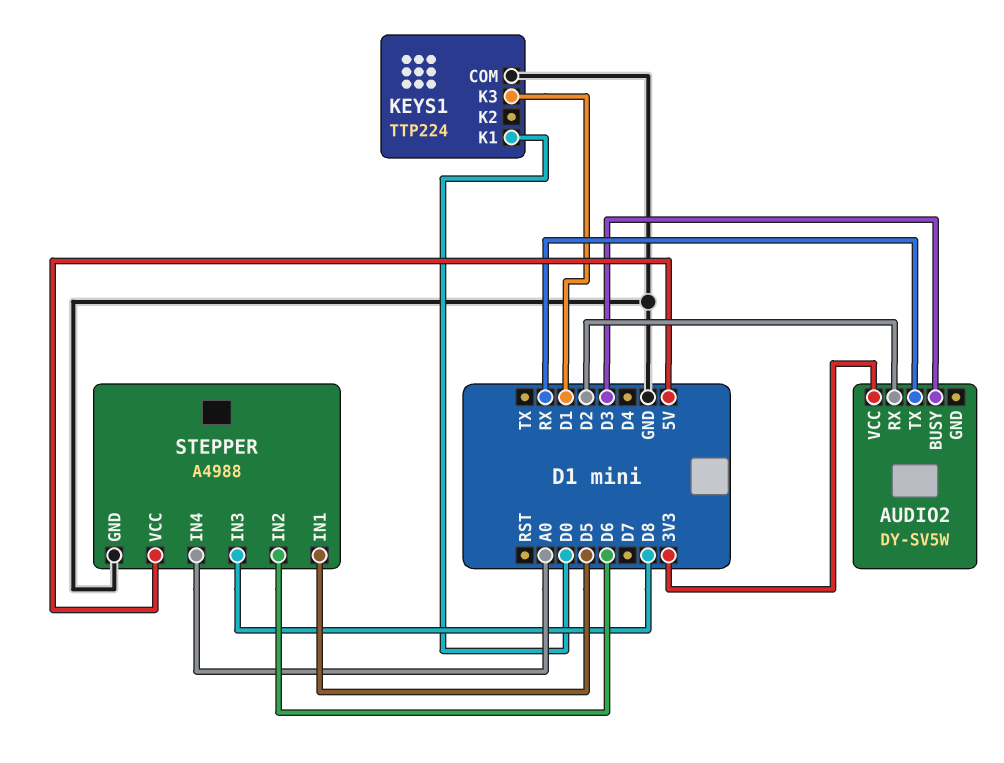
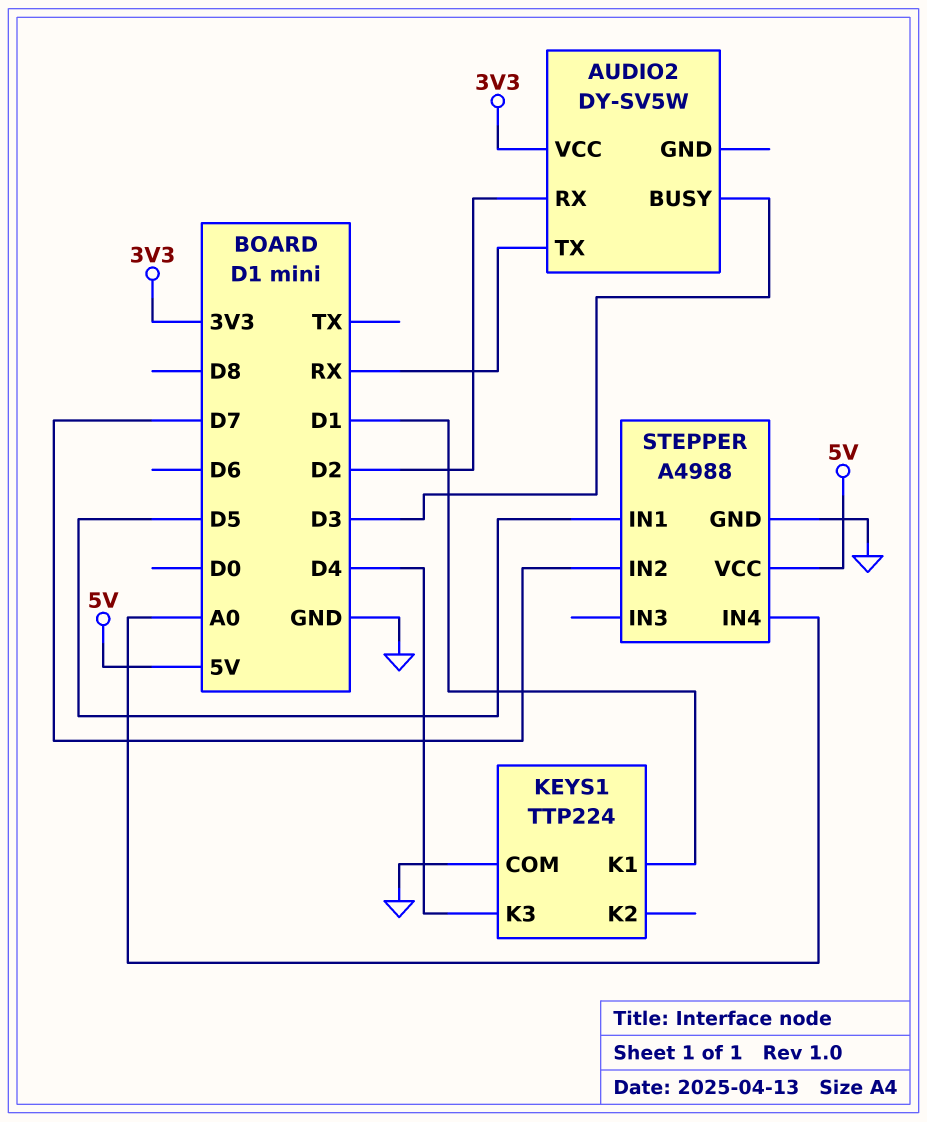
KEYS1 pin K1: D0 -> D1
KEYS1 pin K3: D1 -> D4
STEPPER pin IN2: D6 -> D7
STEPPER pin IN3: D8 -> none

